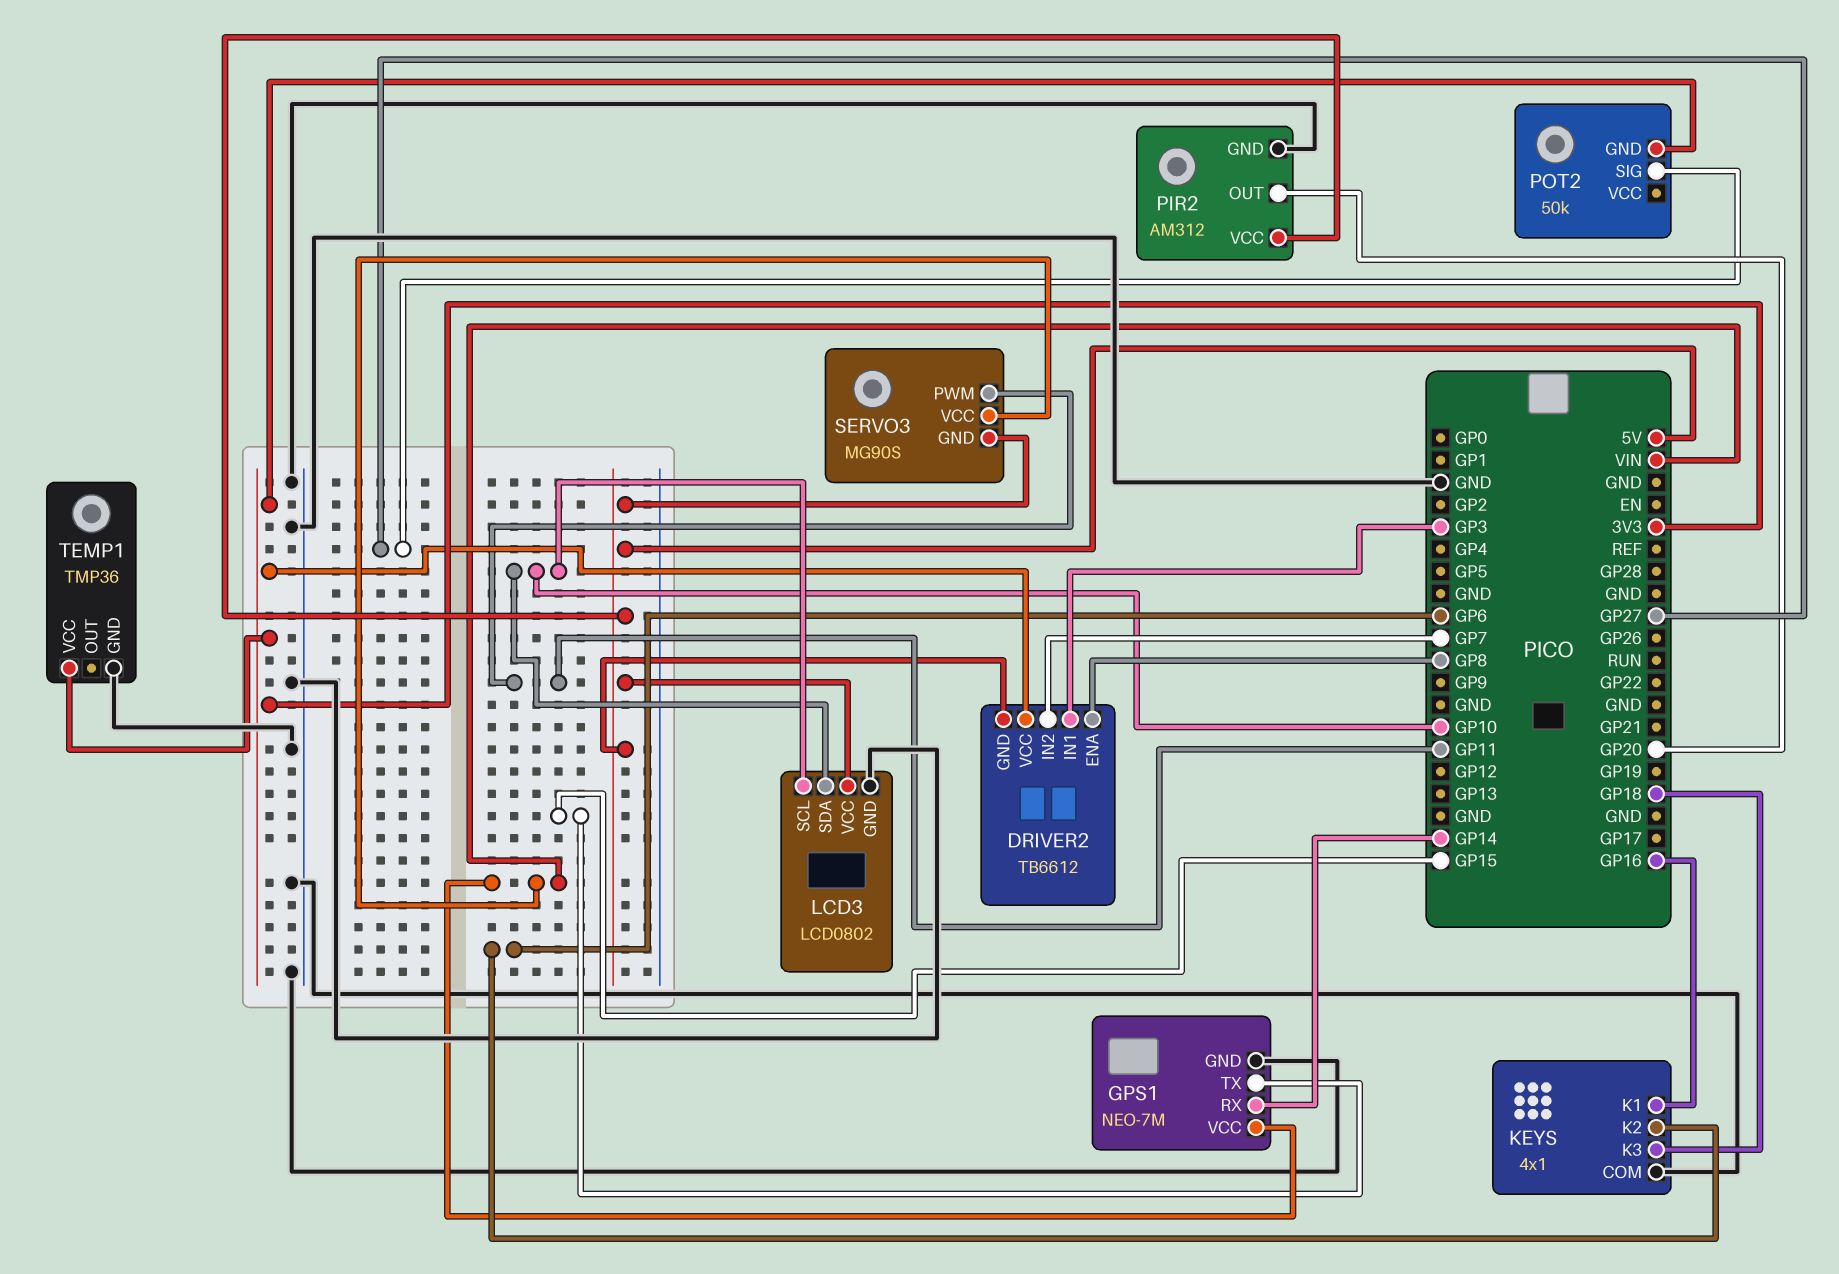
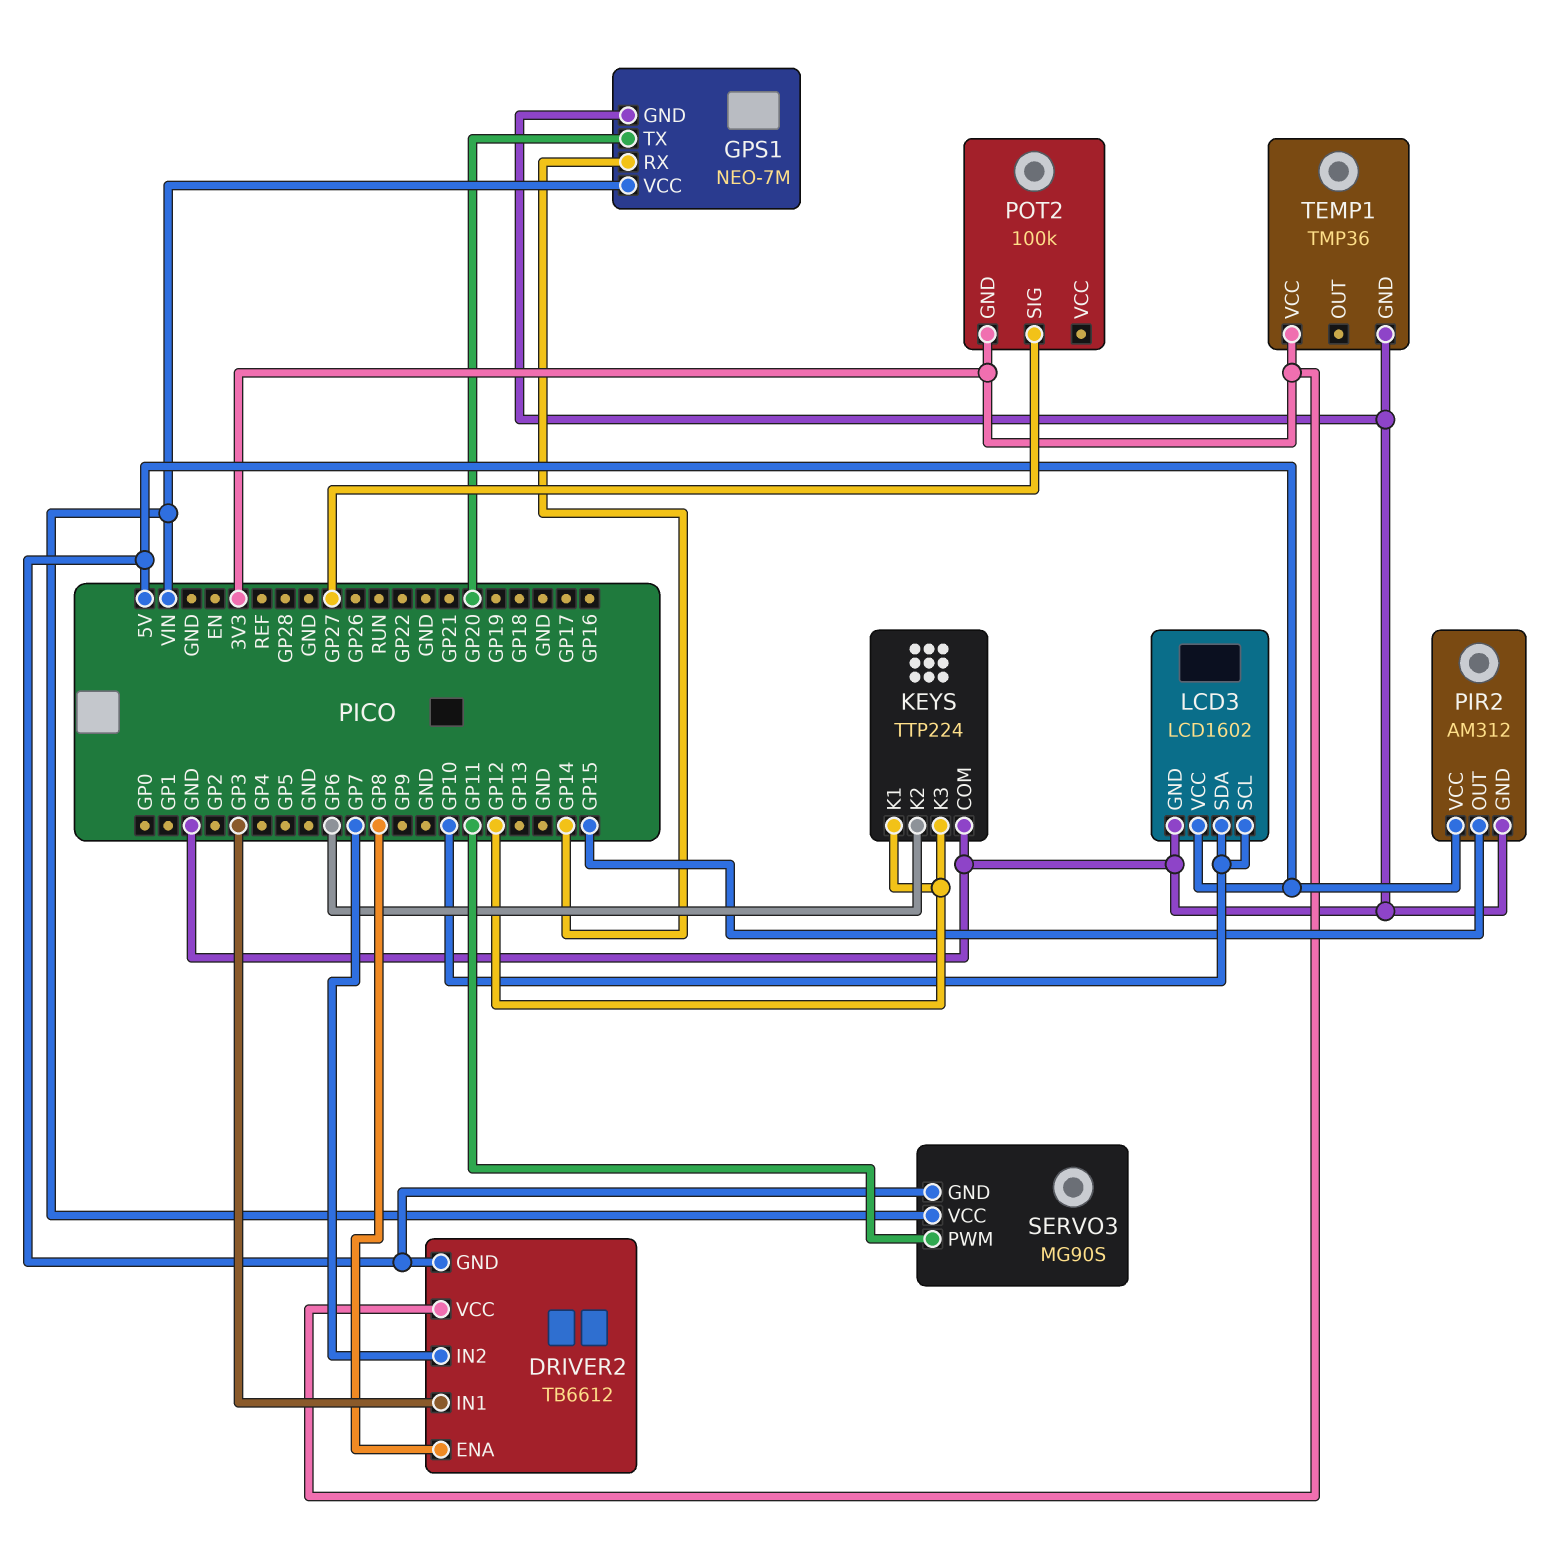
GPS1 pin TX: GP15 -> GP20
KEYS: 4x1 -> TTP224
KEYS pin K1: GP16 -> GP12
KEYS pin K3: GP18 -> GP12
LCD3: LCD0802 -> LCD1602
PIR2 pin OUT: GP20 -> GP15
POT2: 50k -> 100k

